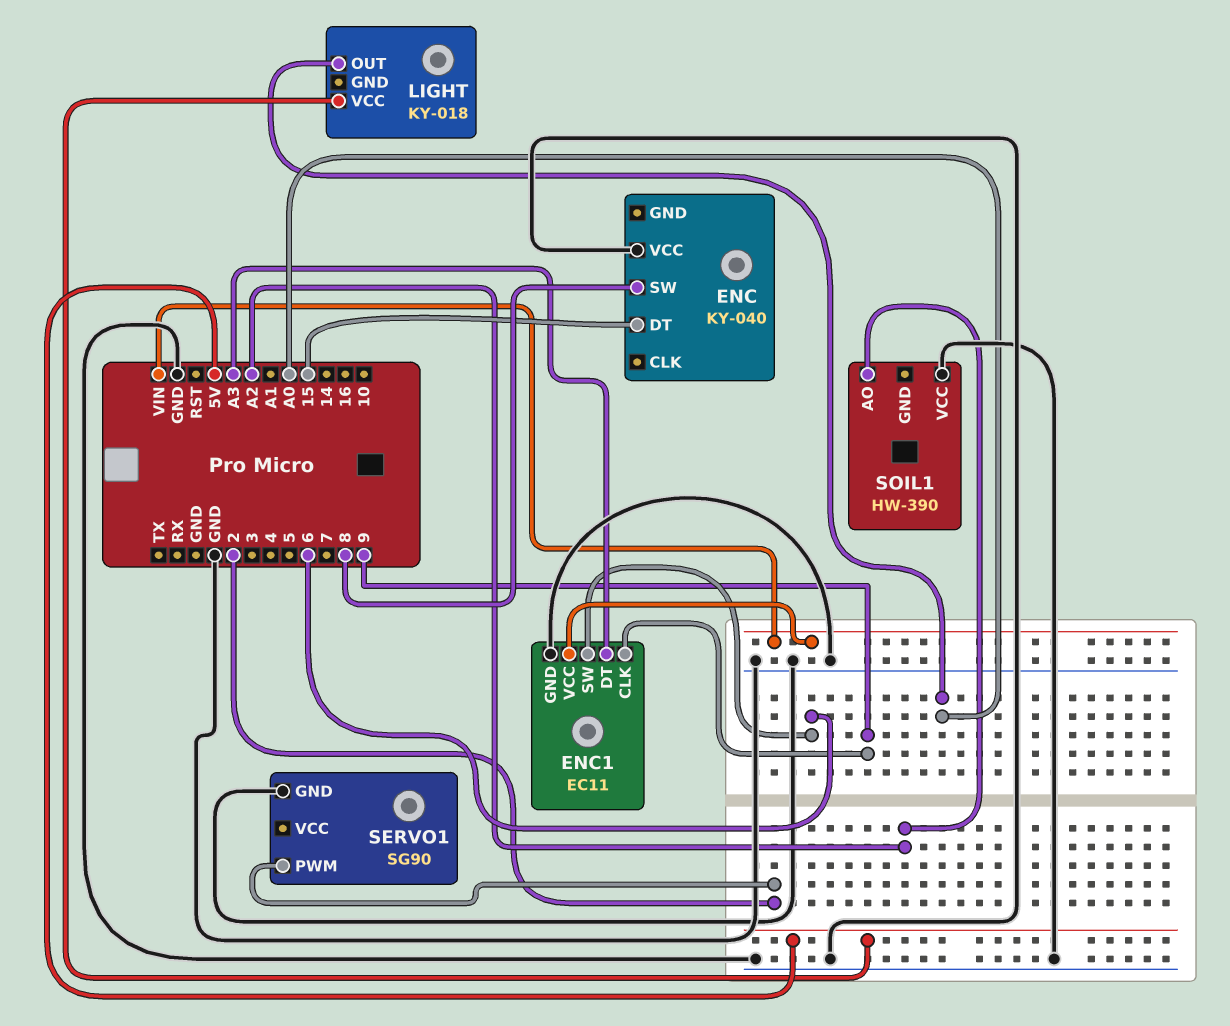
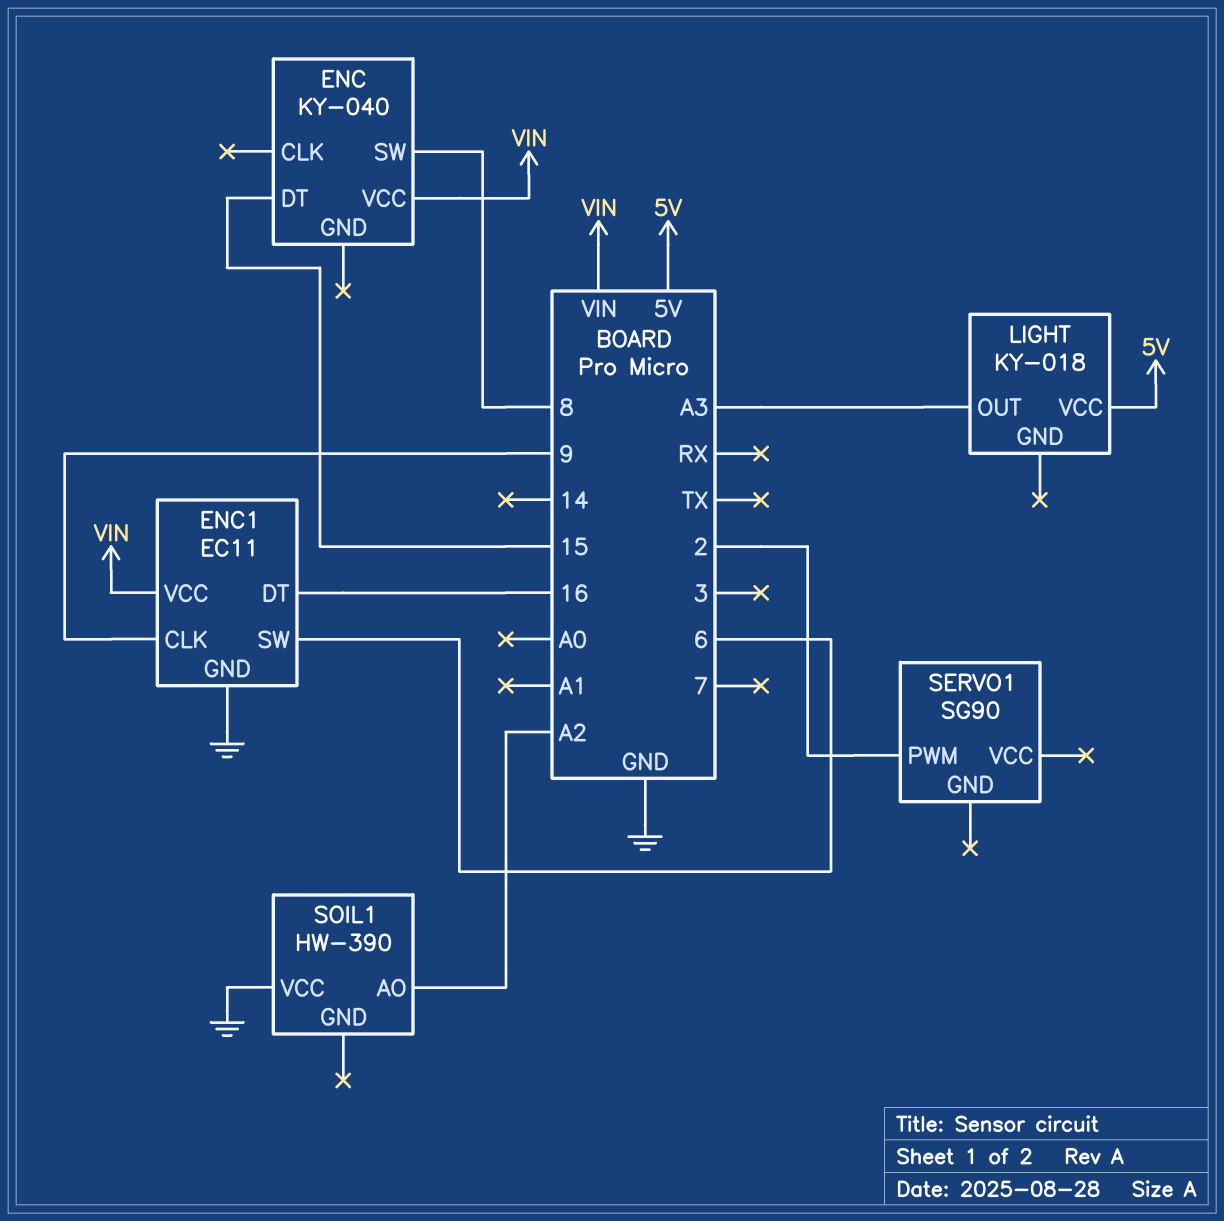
ENC pin VCC: GND -> VIN
ENC1 pin DT: A3 -> 16
LIGHT pin OUT: A0 -> A3
SERVO1 pin GND: GND -> none

